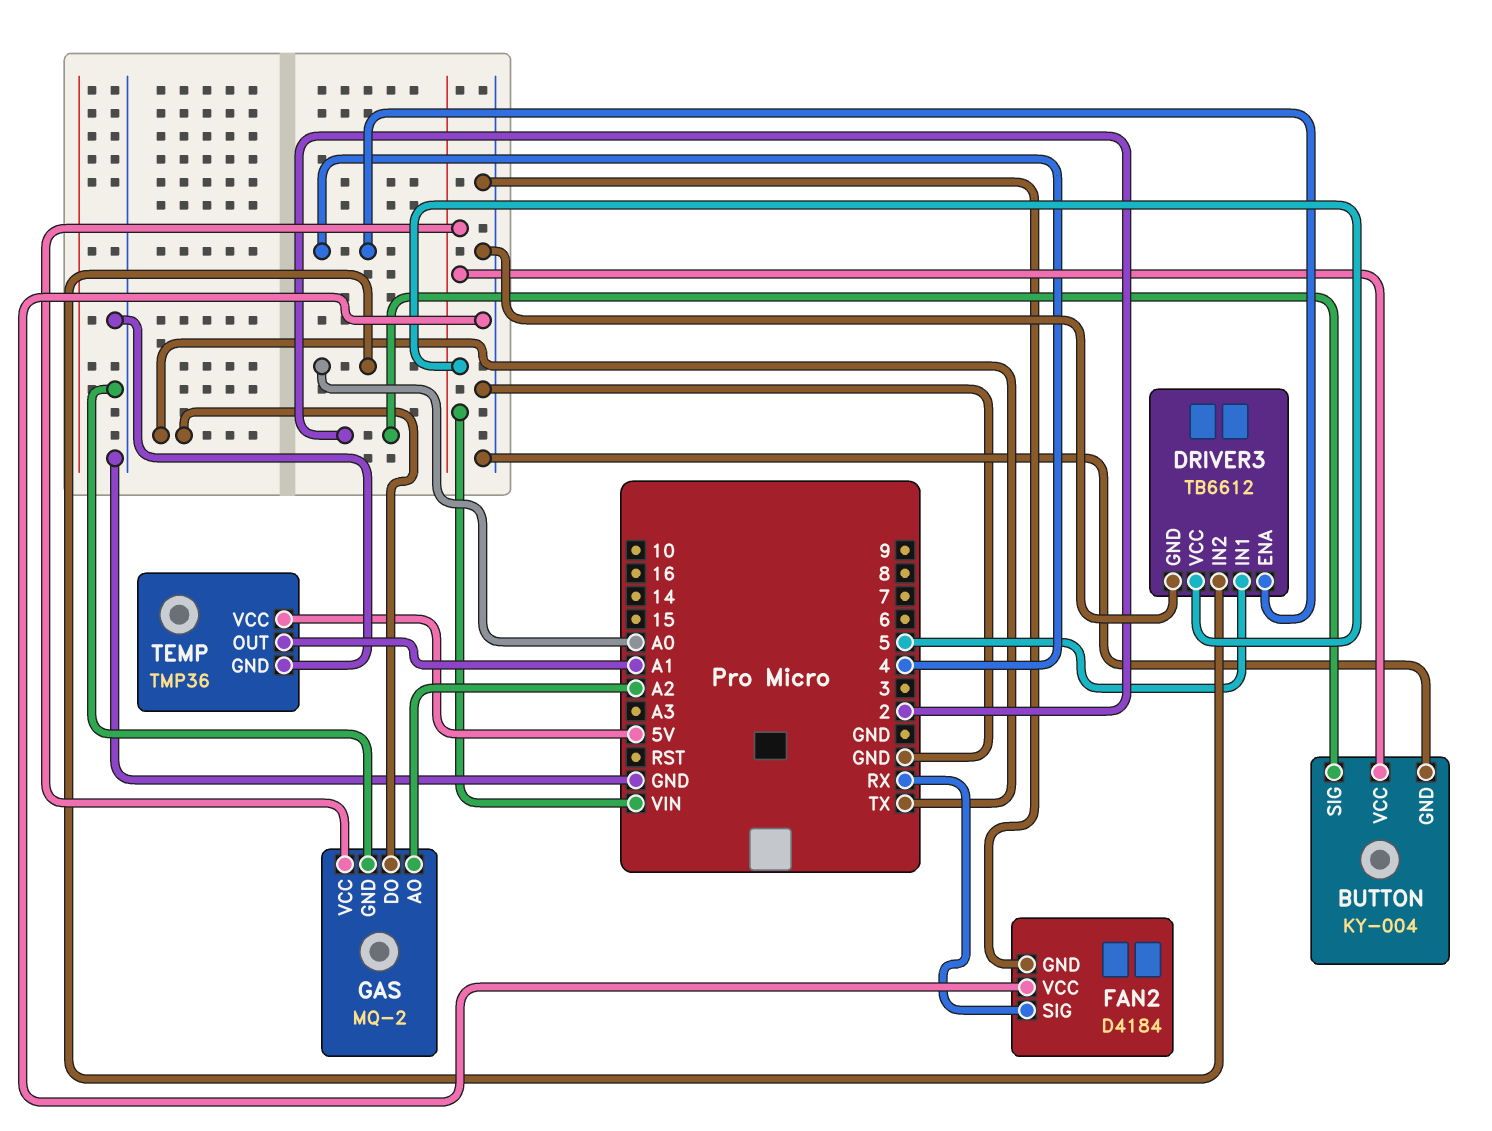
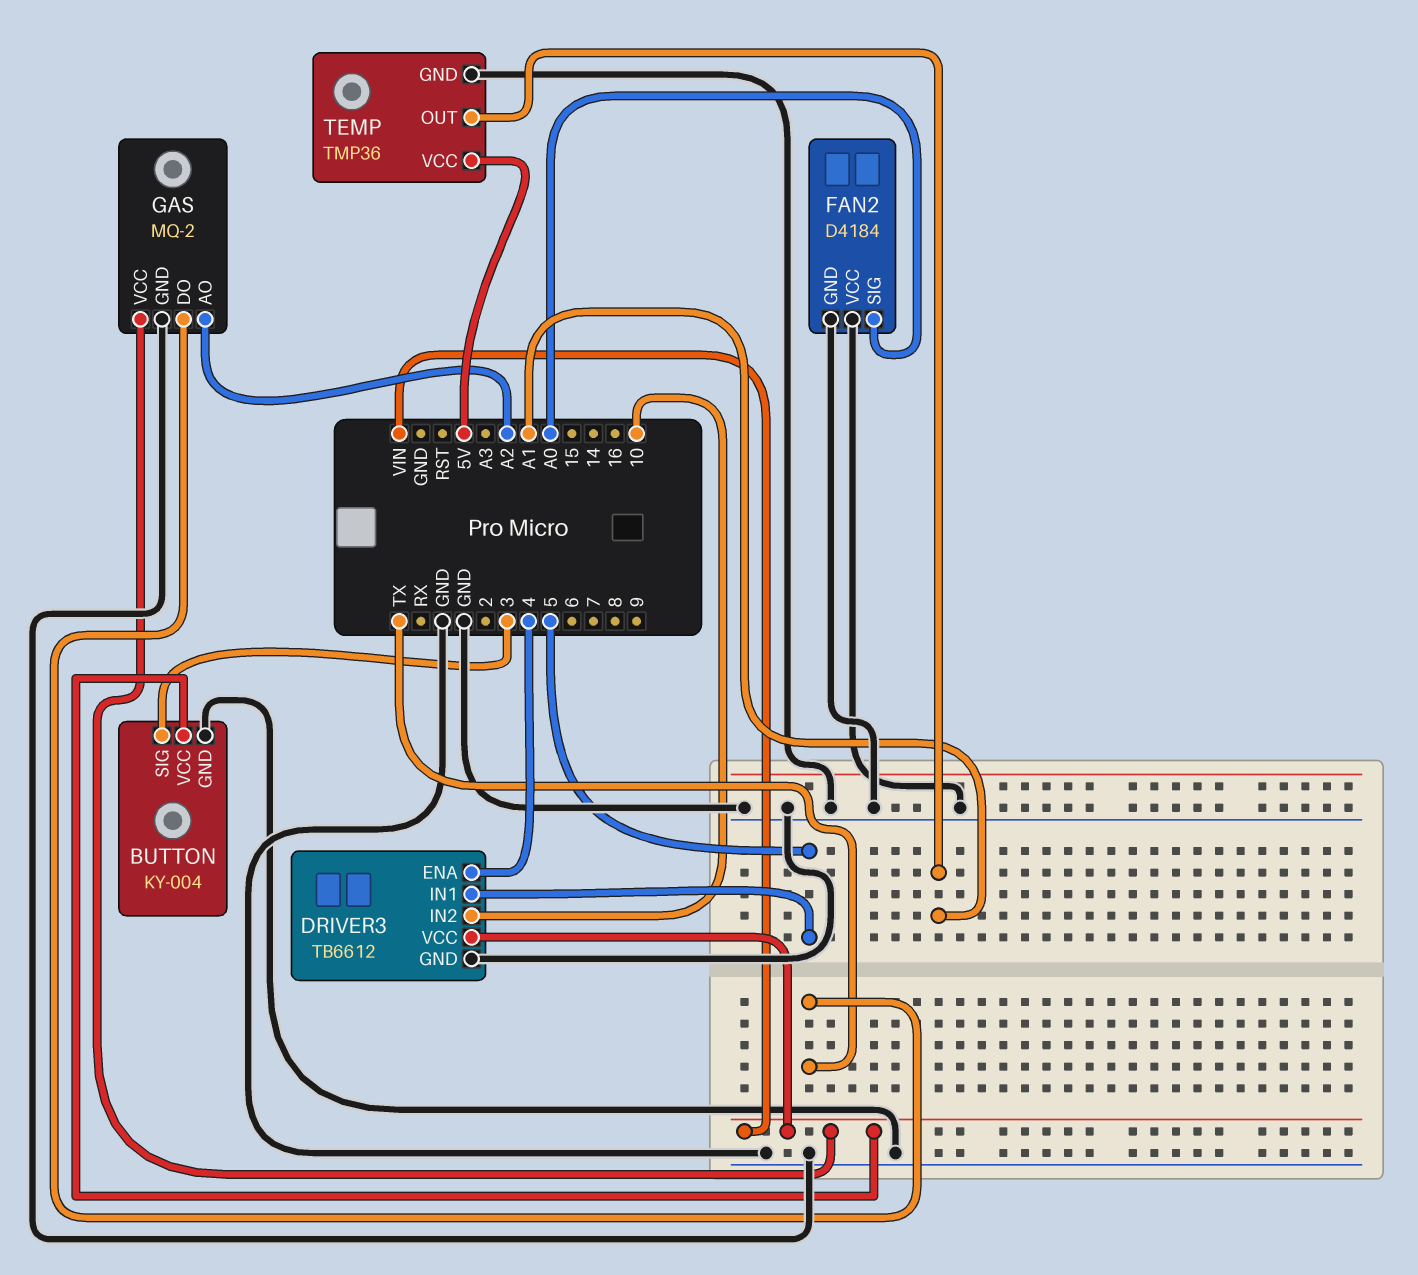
BUTTON pin SIG: 2 -> 3
DRIVER3 pin IN2: A0 -> 10
FAN2 pin SIG: RX -> A0

